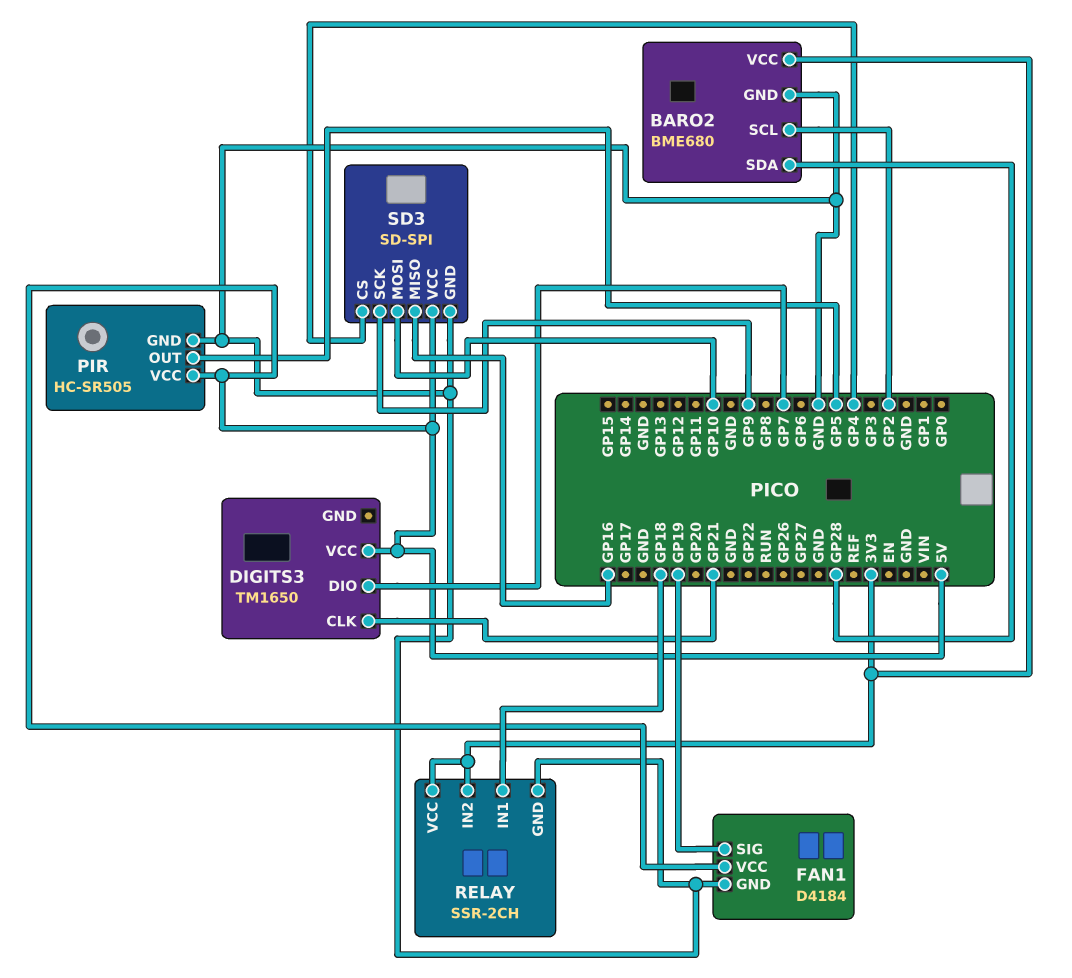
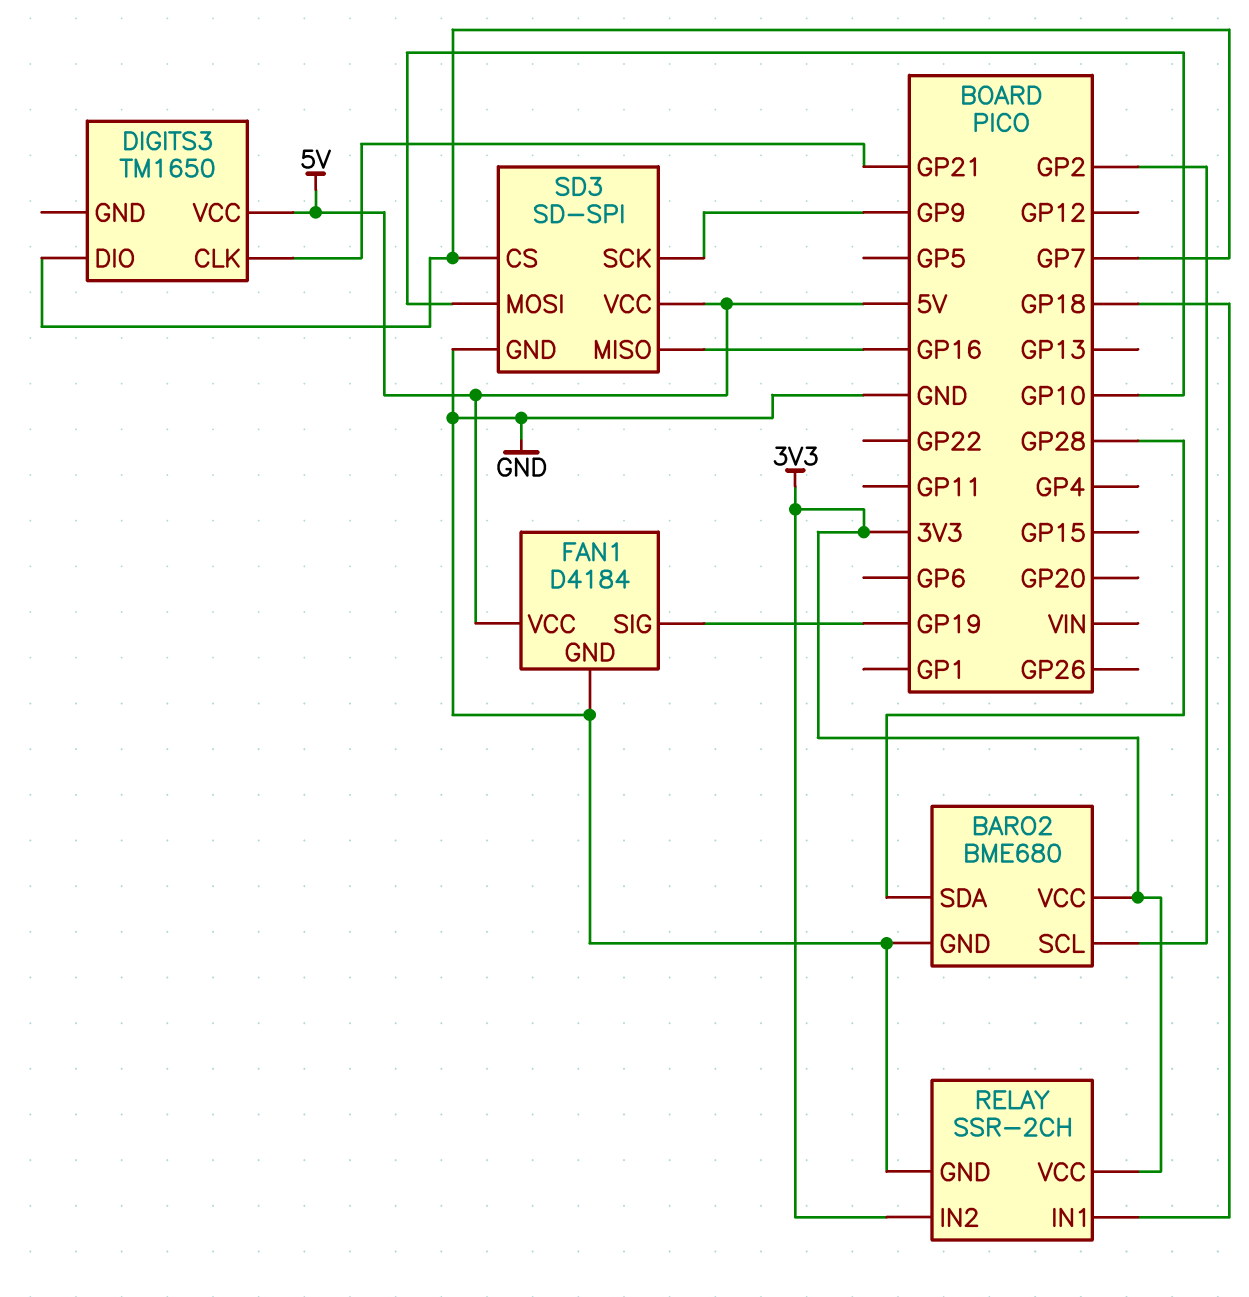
PIR: HC-SR505 -> none
PIR pin GND: GND -> none
PIR pin OUT: GP5 -> none
PIR pin VCC: 5V -> none
SD3 pin CS: GP4 -> GP7

